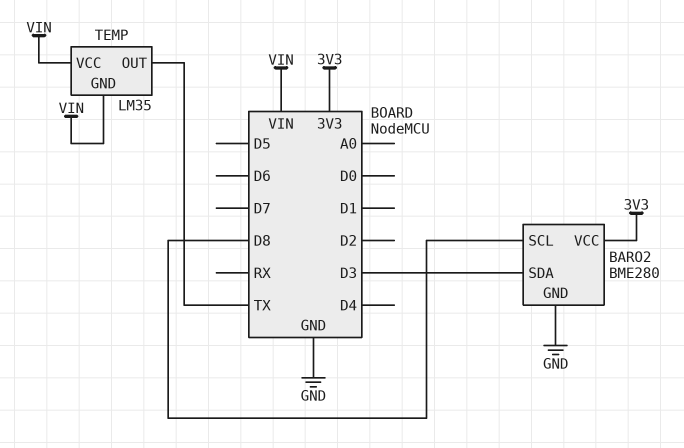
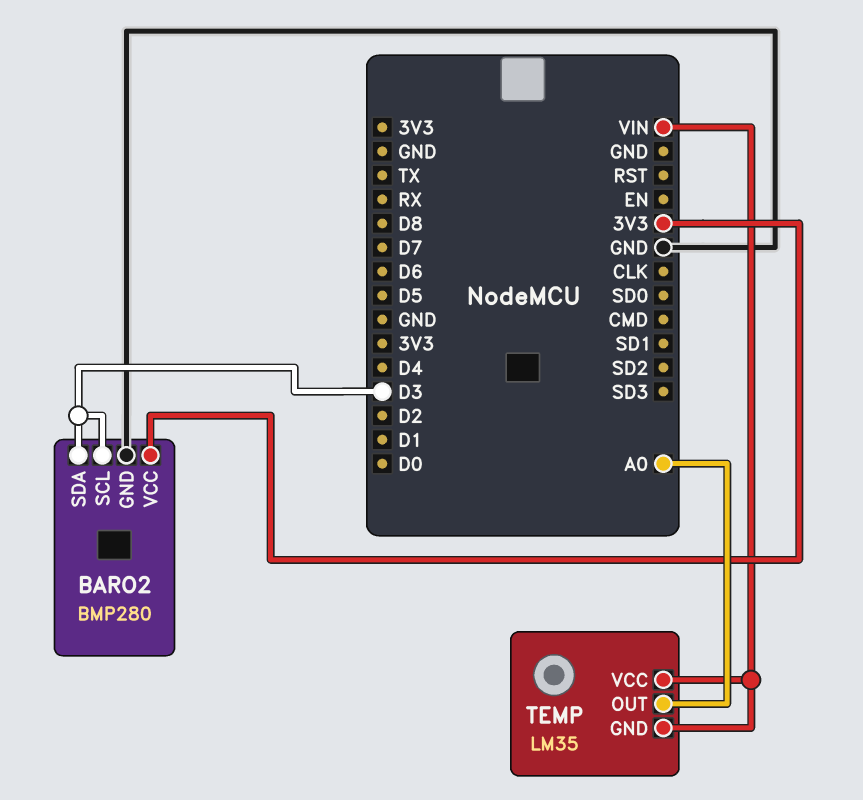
BARO2: BME280 -> BMP280
BARO2 pin SCL: D8 -> D3
TEMP pin OUT: TX -> A0

